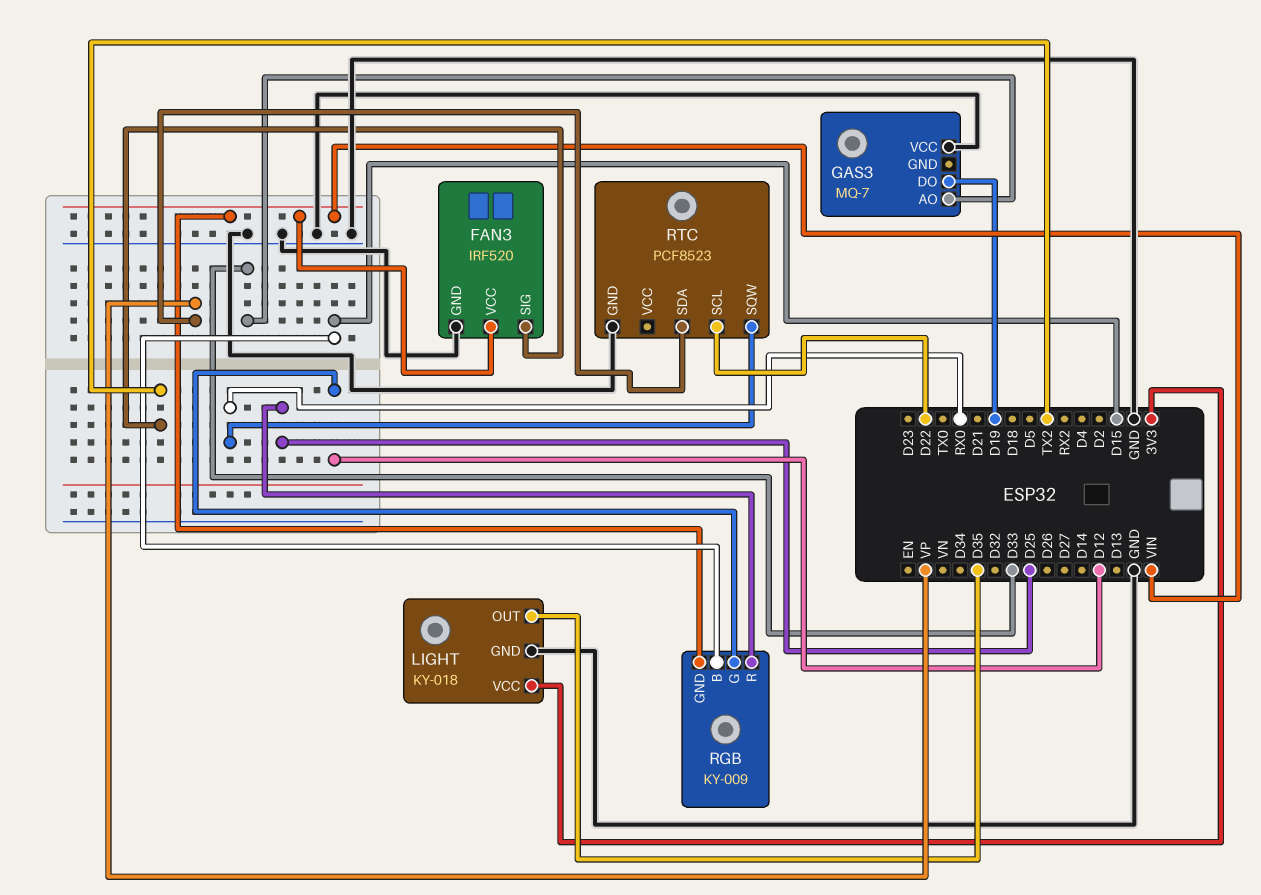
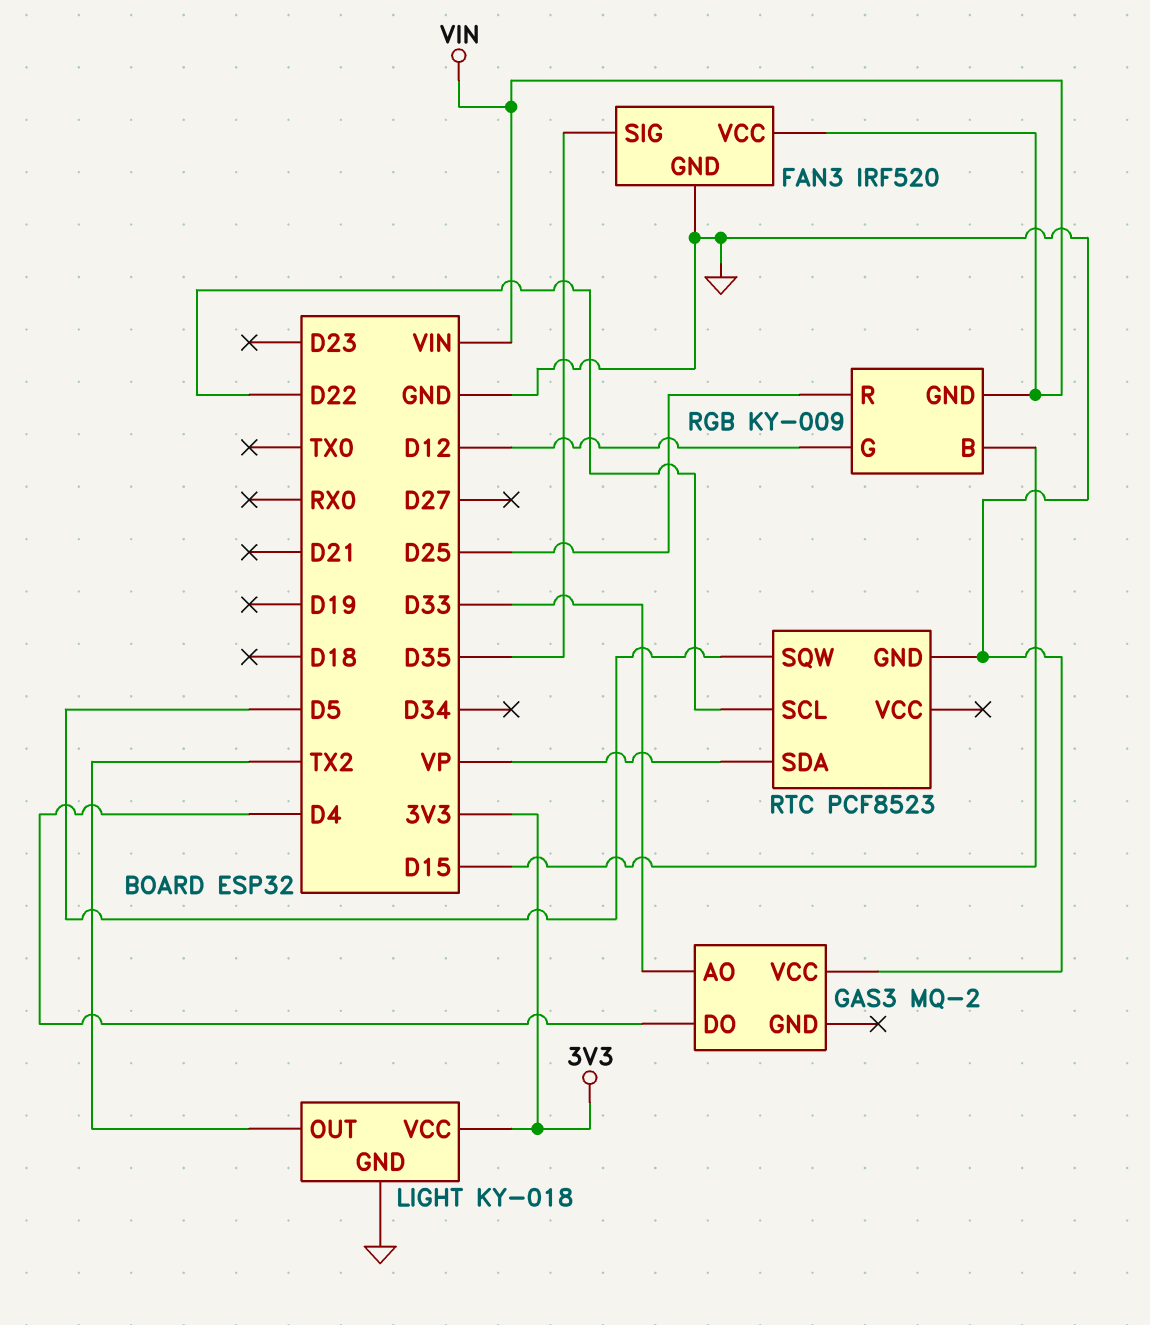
FAN3 pin SIG: TX2 -> D35
GAS3: MQ-7 -> MQ-2
GAS3 pin DO: D19 -> D4
LIGHT pin OUT: D35 -> TX2
RTC pin SQW: RX0 -> D5

